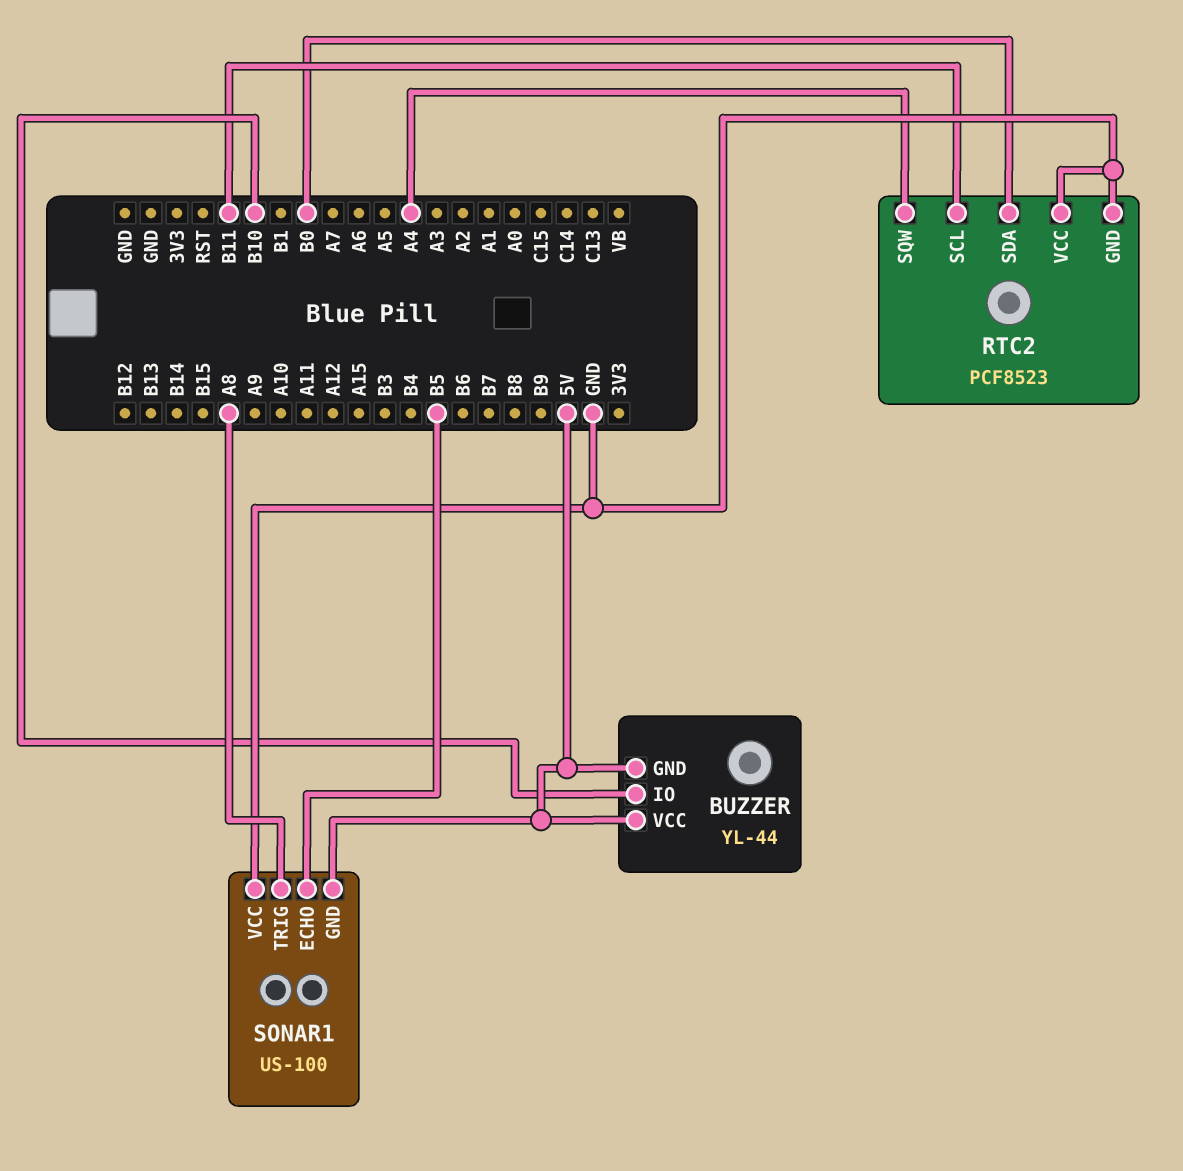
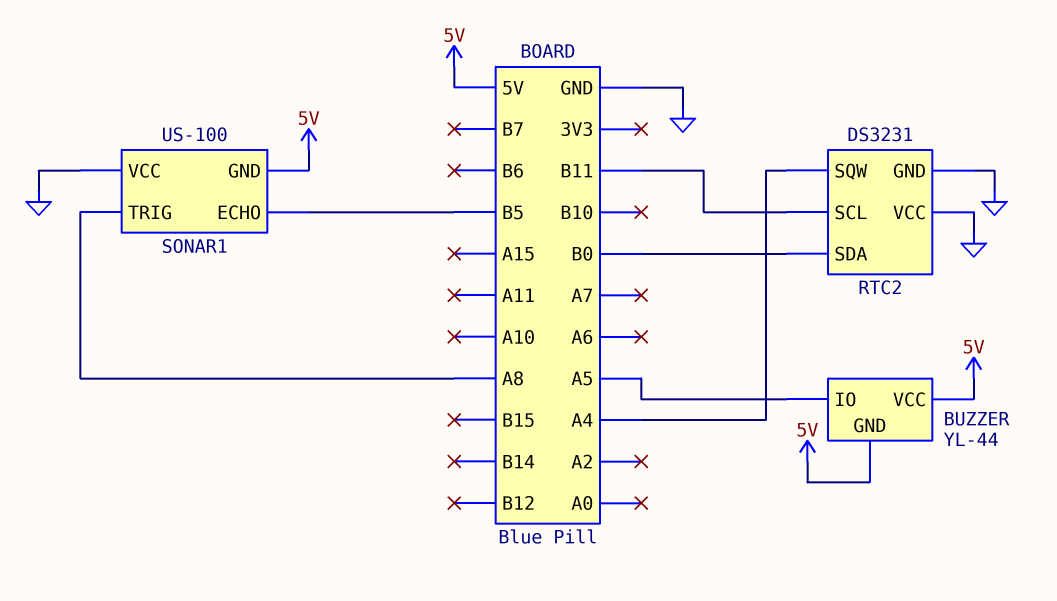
BUZZER pin IO: B10 -> A5
RTC2: PCF8523 -> DS3231

